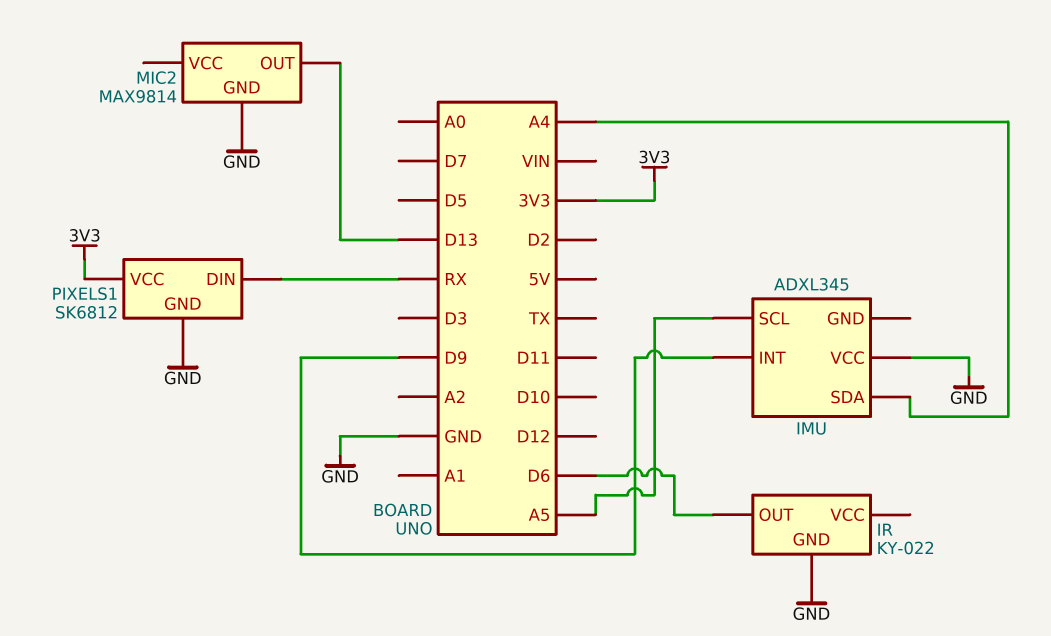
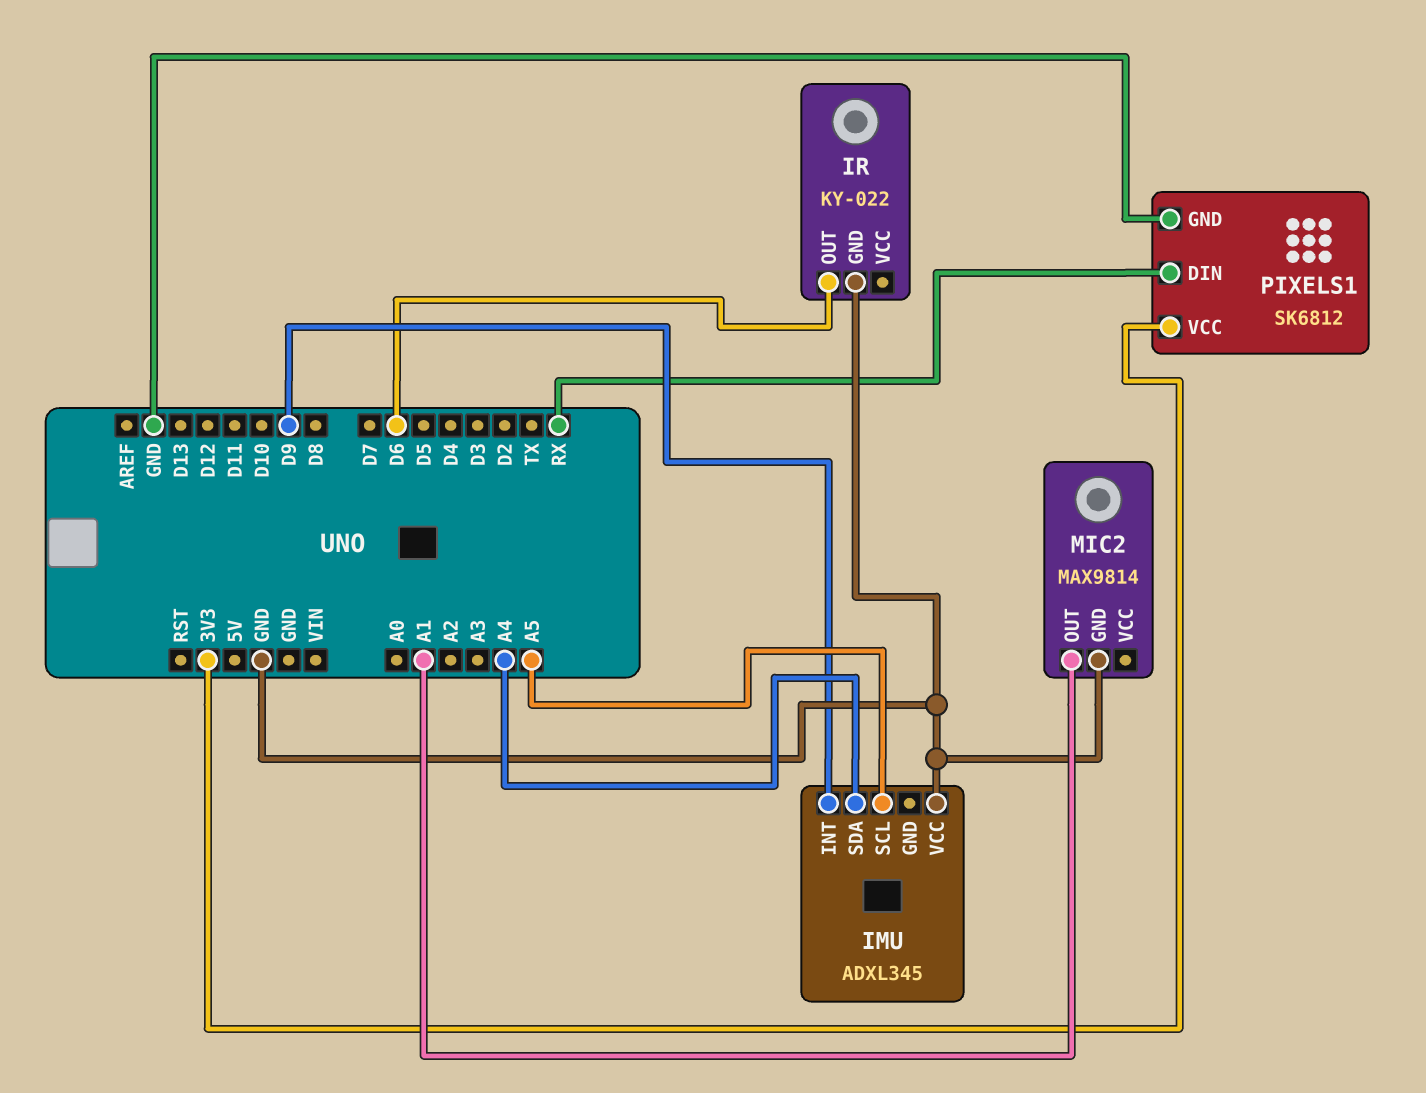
MIC2 pin OUT: D13 -> A1

